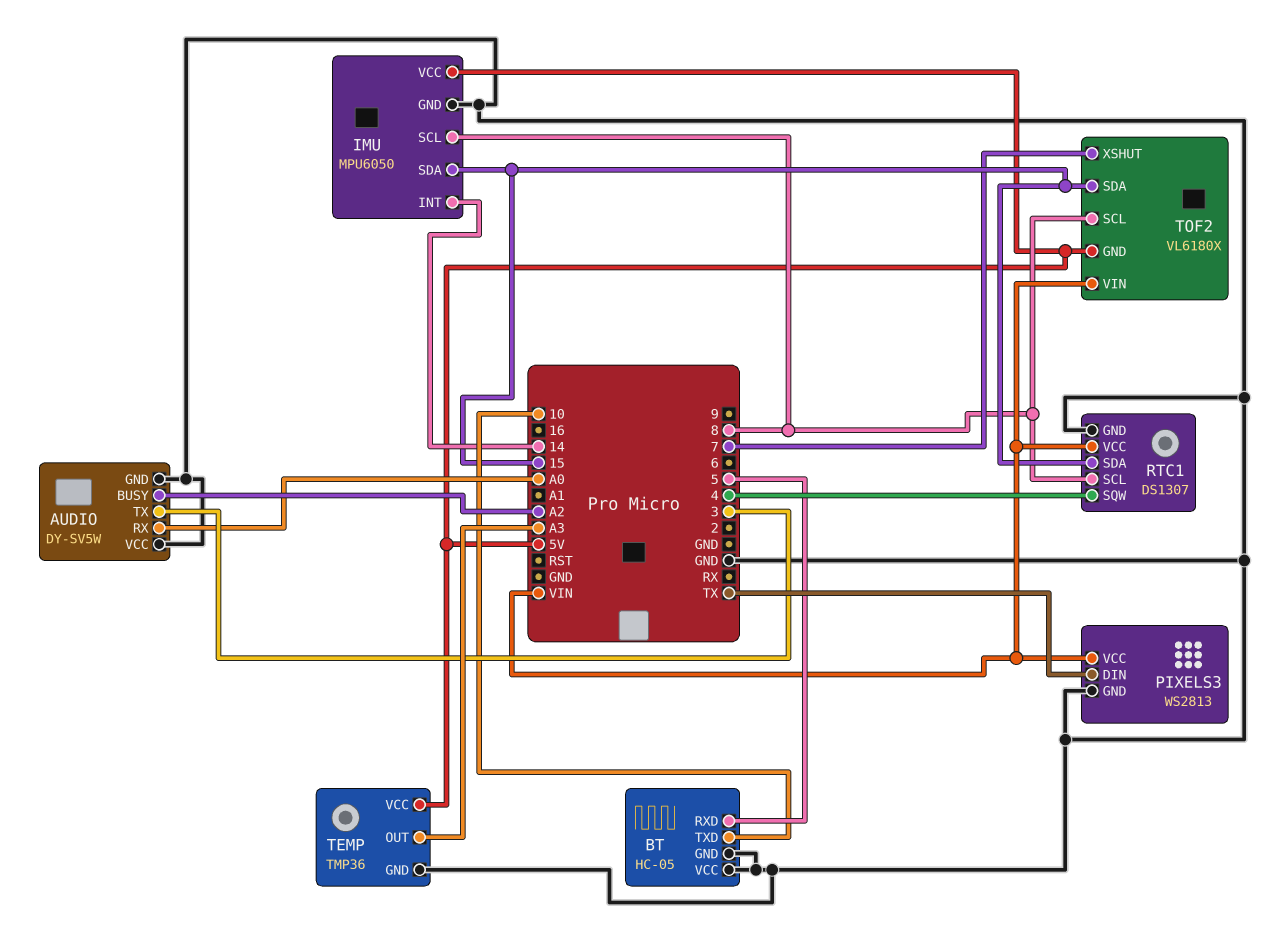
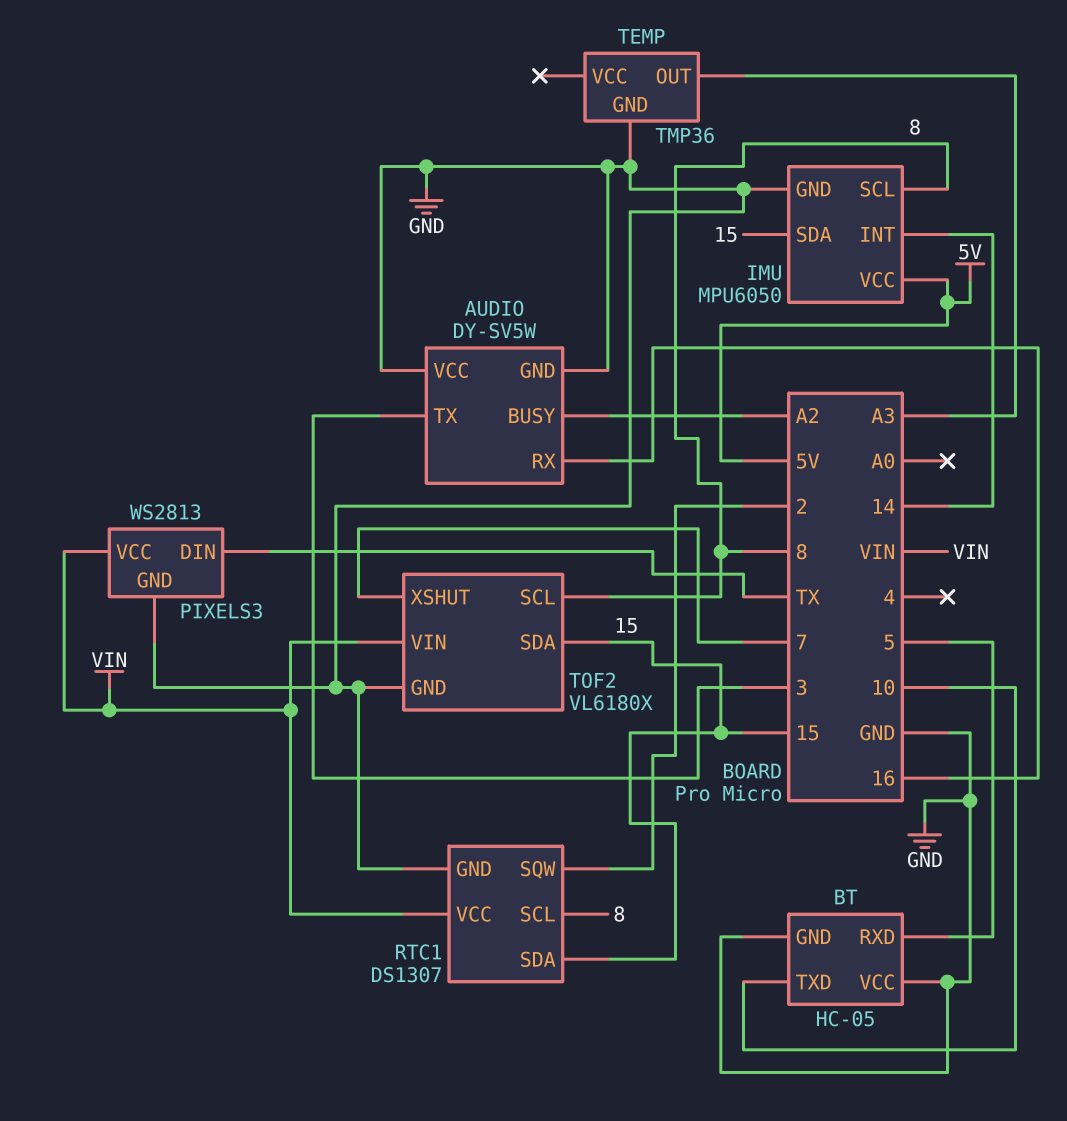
AUDIO pin RX: A0 -> 16
RTC1 pin SQW: 4 -> 2
TEMP pin VCC: 5V -> none
TOF2 pin GND: 5V -> GND

